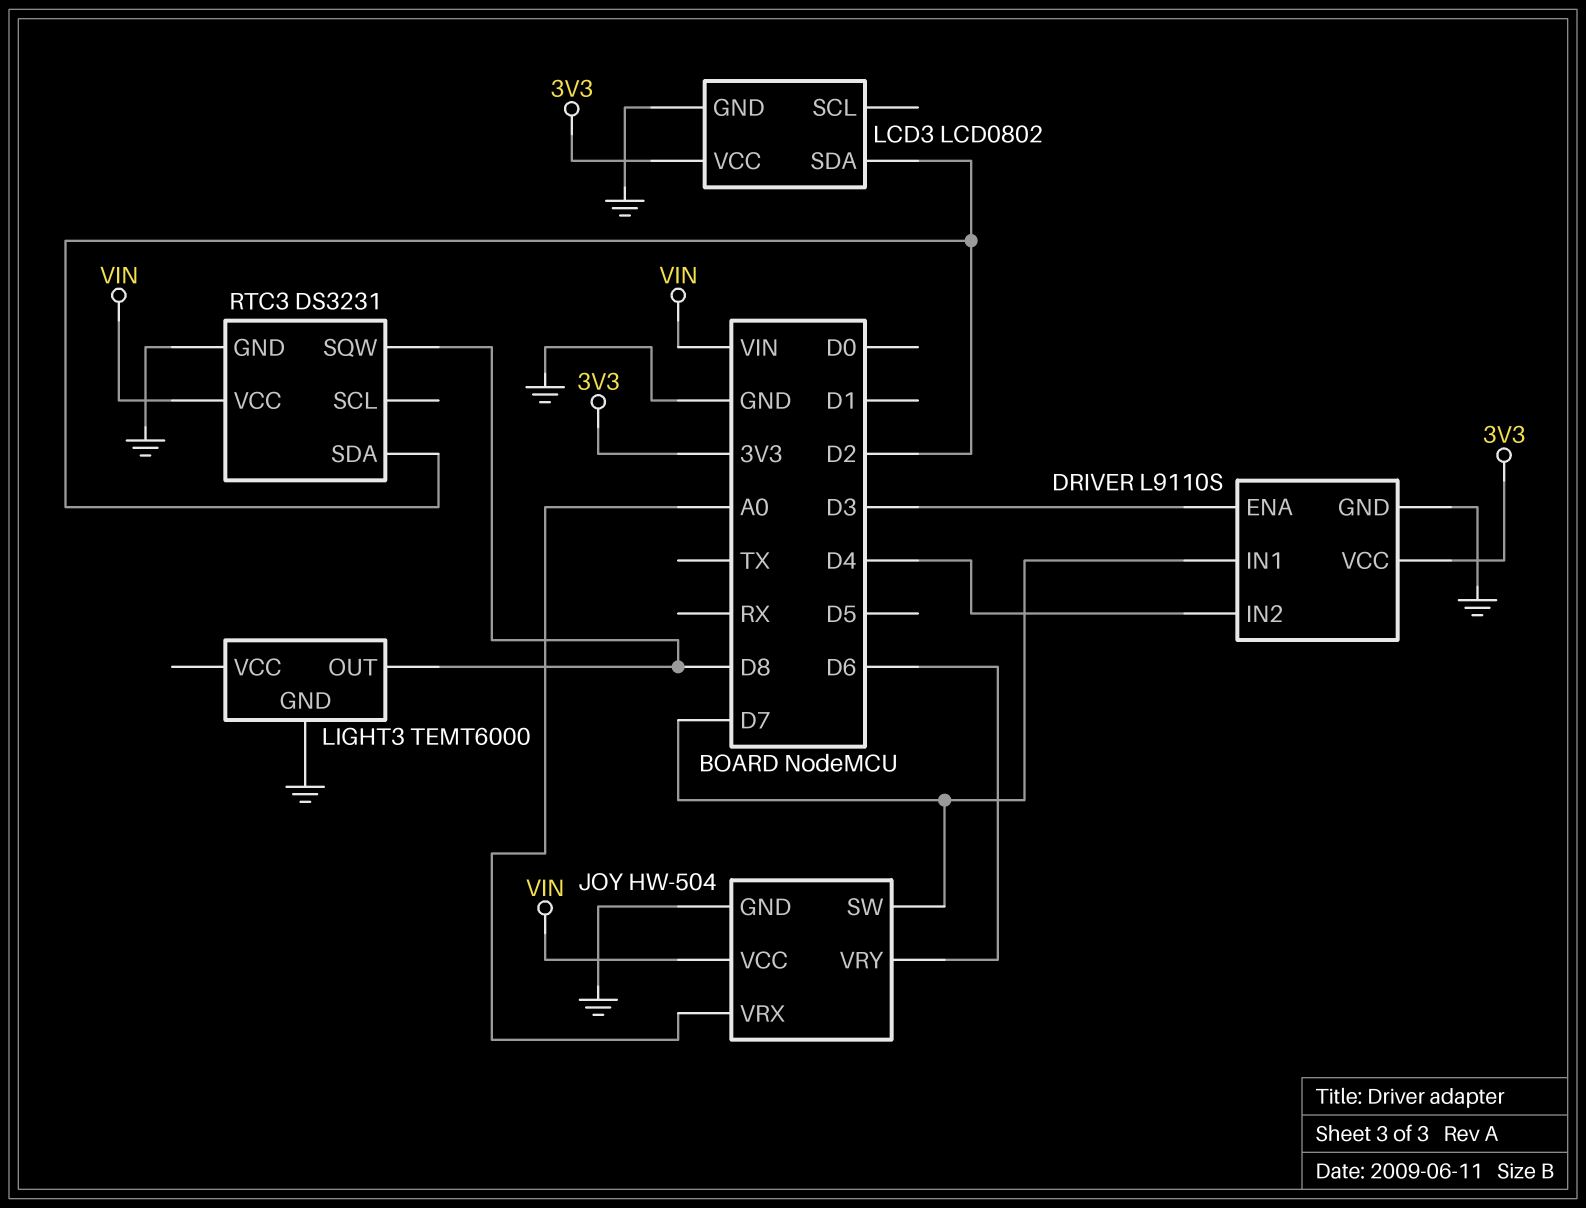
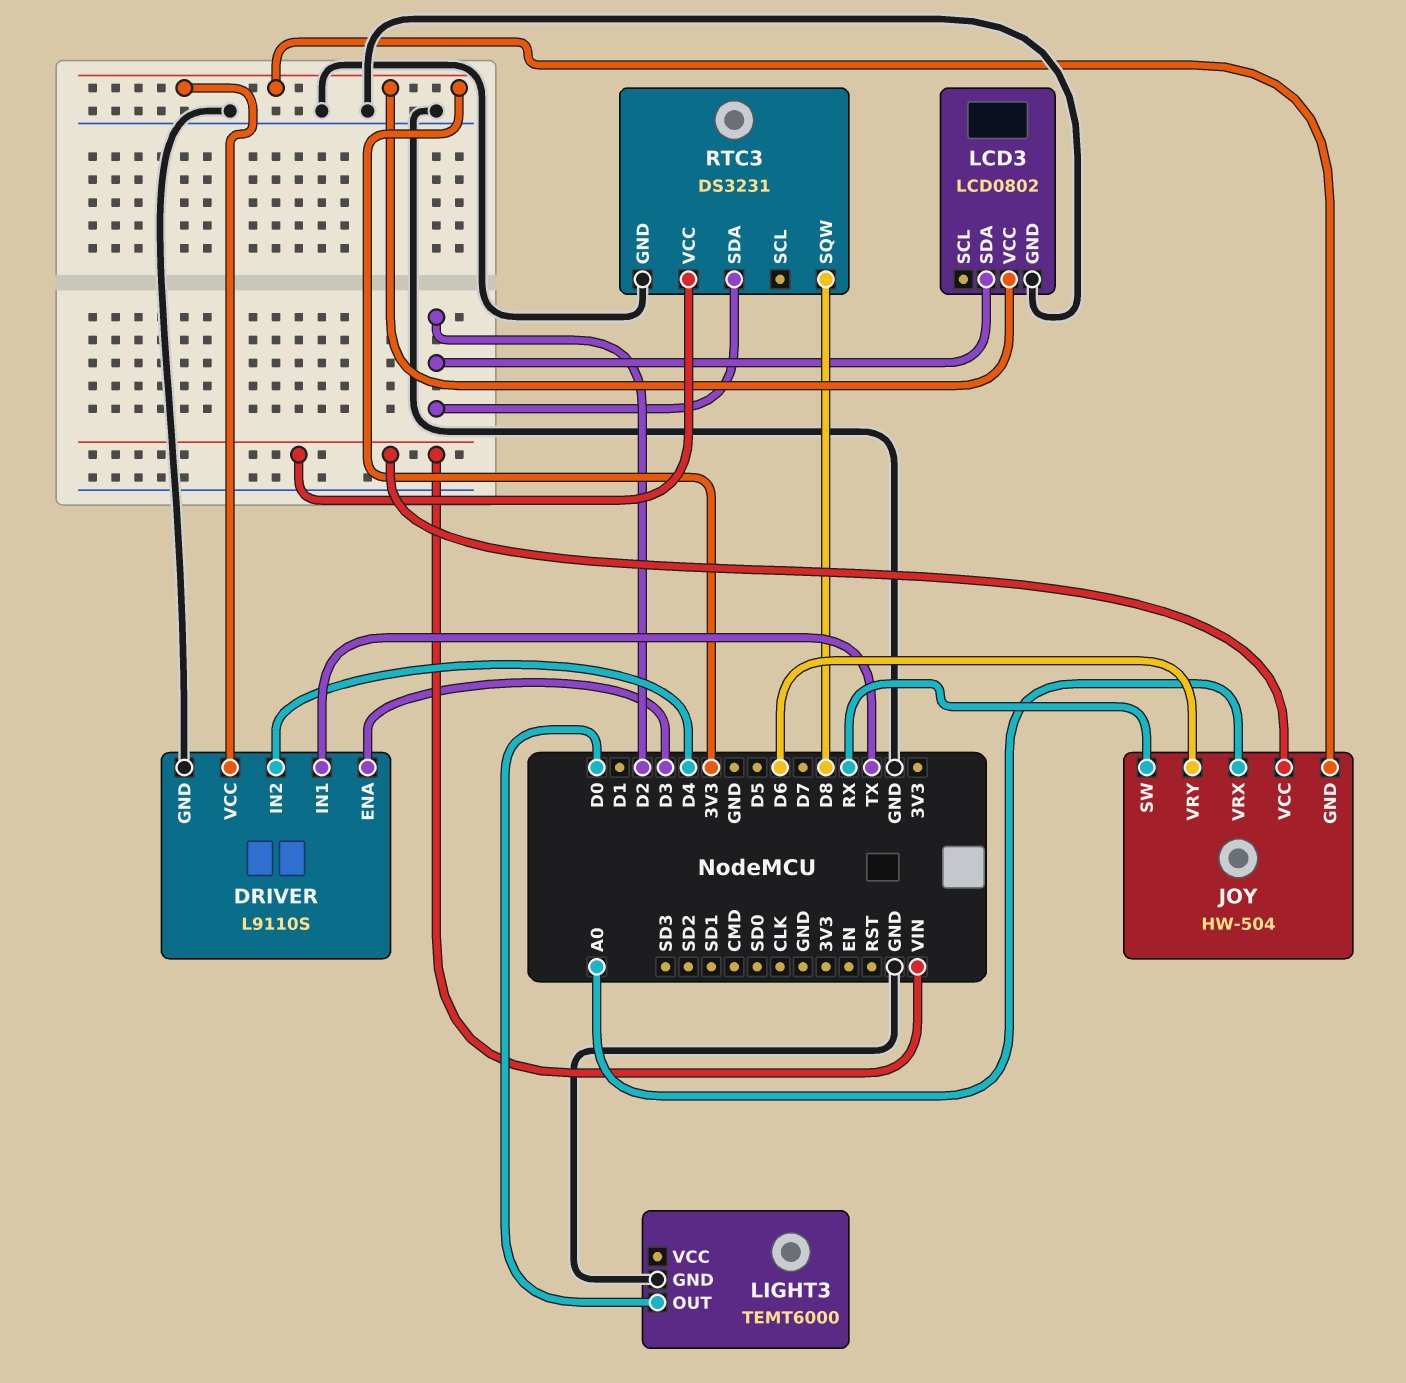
DRIVER pin IN1: D7 -> TX
JOY pin GND: GND -> 3V3
JOY pin SW: D7 -> RX
LIGHT3 pin OUT: D8 -> D0

